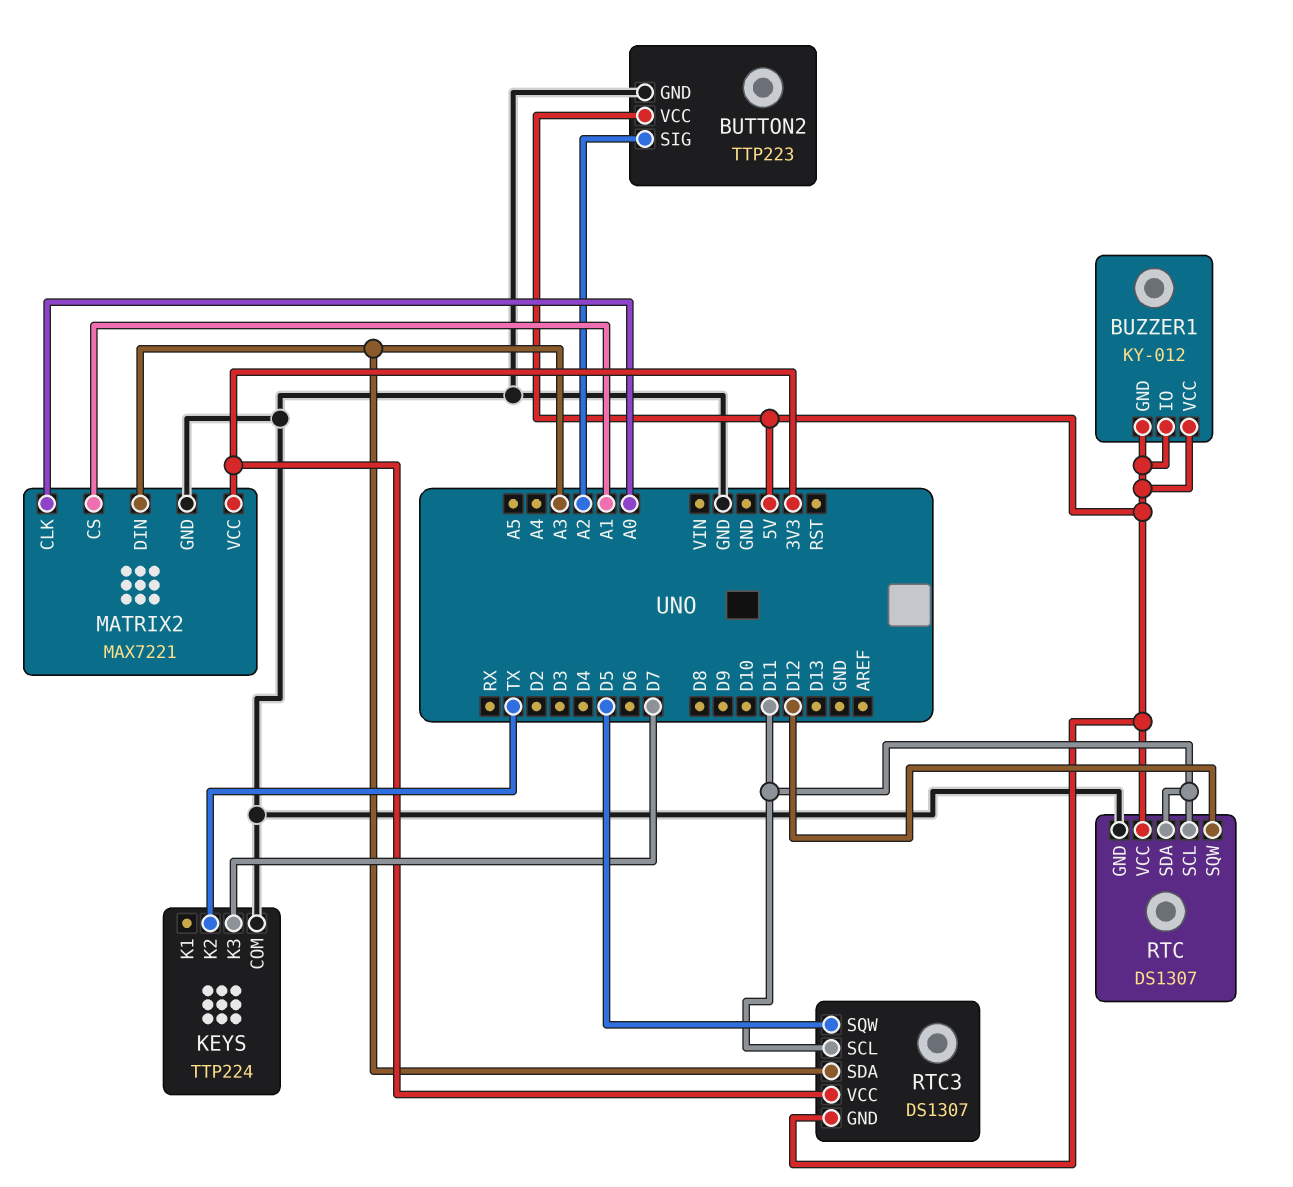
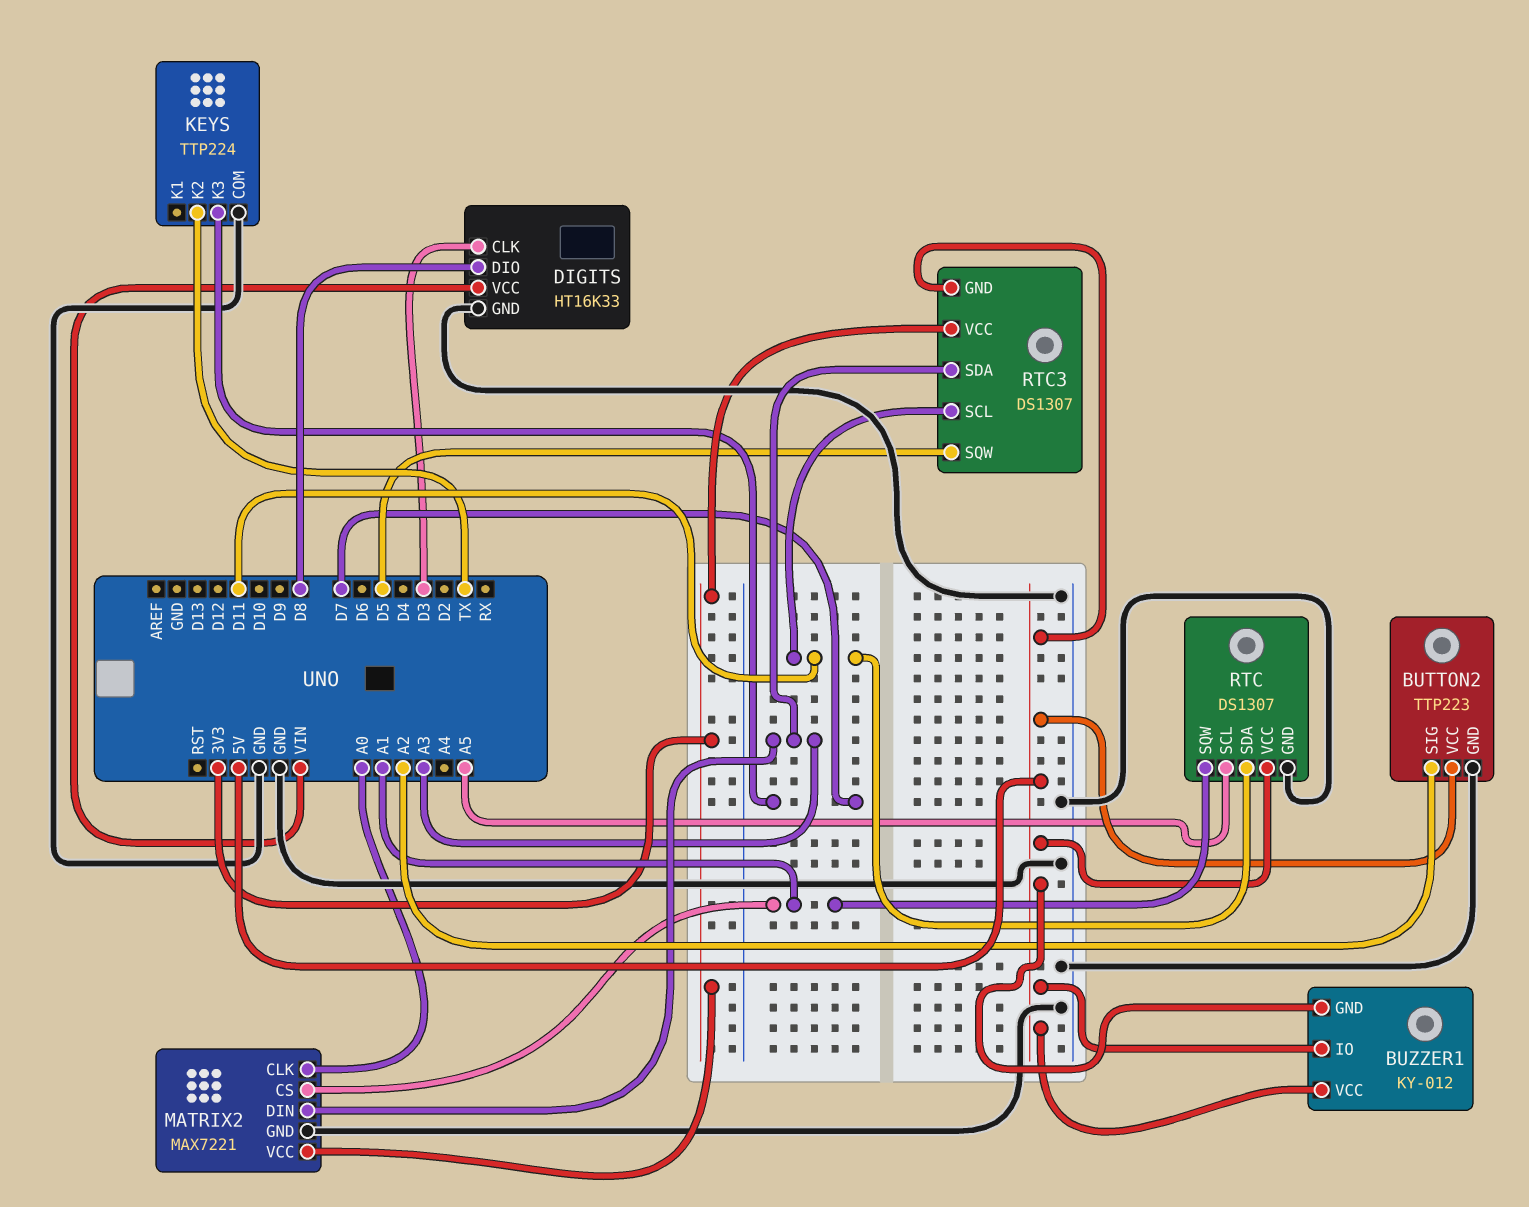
DIGITS: none -> HT16K33
DIGITS pin CLK: none -> D3
DIGITS pin DIO: none -> D8
DIGITS pin GND: none -> GND
DIGITS pin VCC: none -> VIN
RTC pin SCL: D11 -> A5
RTC pin SQW: D12 -> A1

